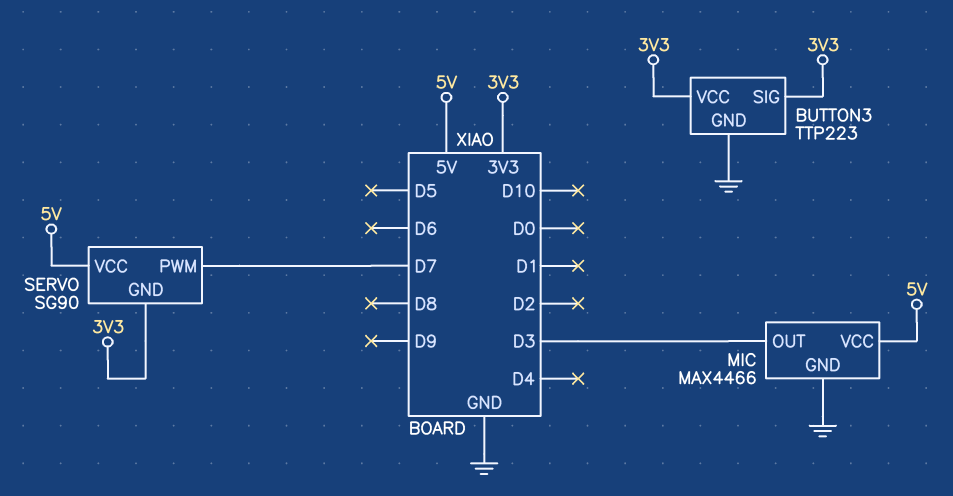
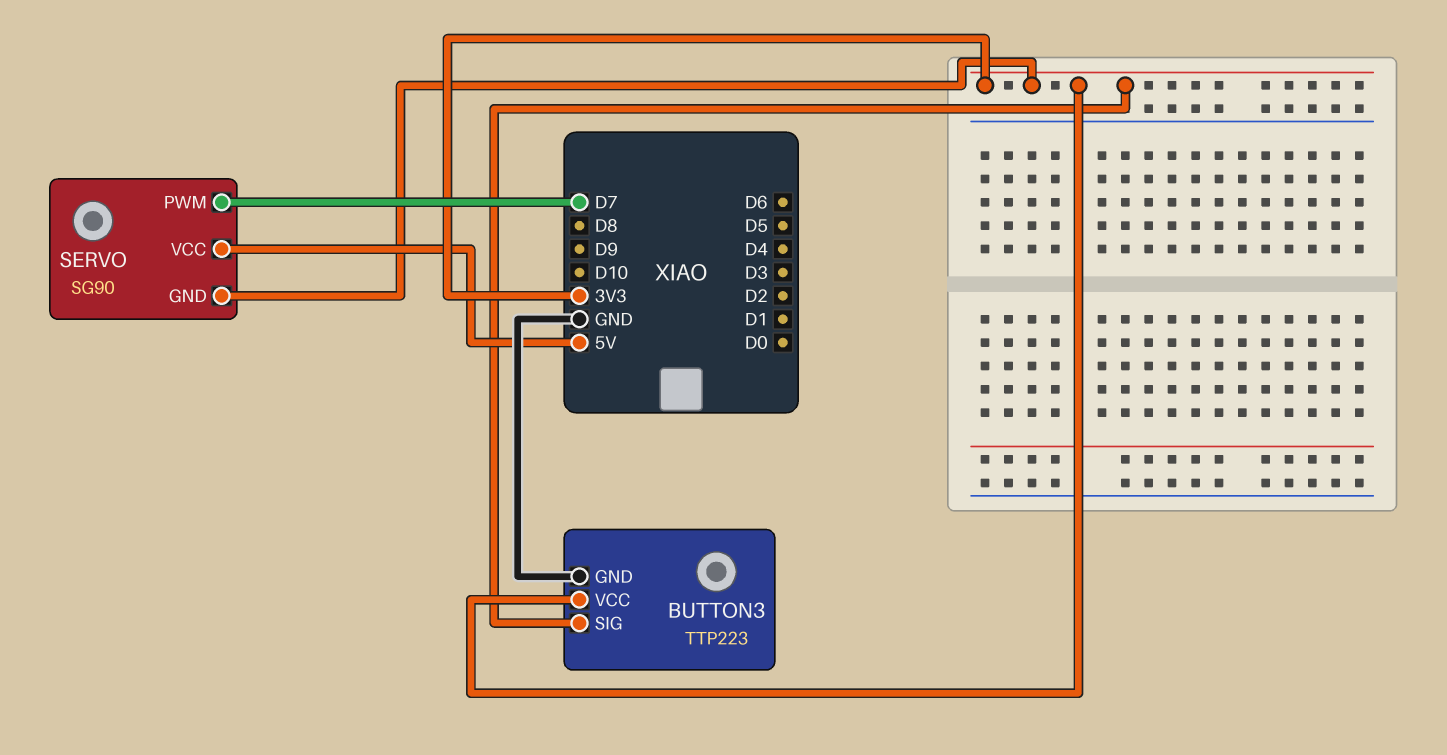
MIC: MAX4466 -> none
MIC pin GND: GND -> none
MIC pin OUT: D3 -> none
MIC pin VCC: 5V -> none

